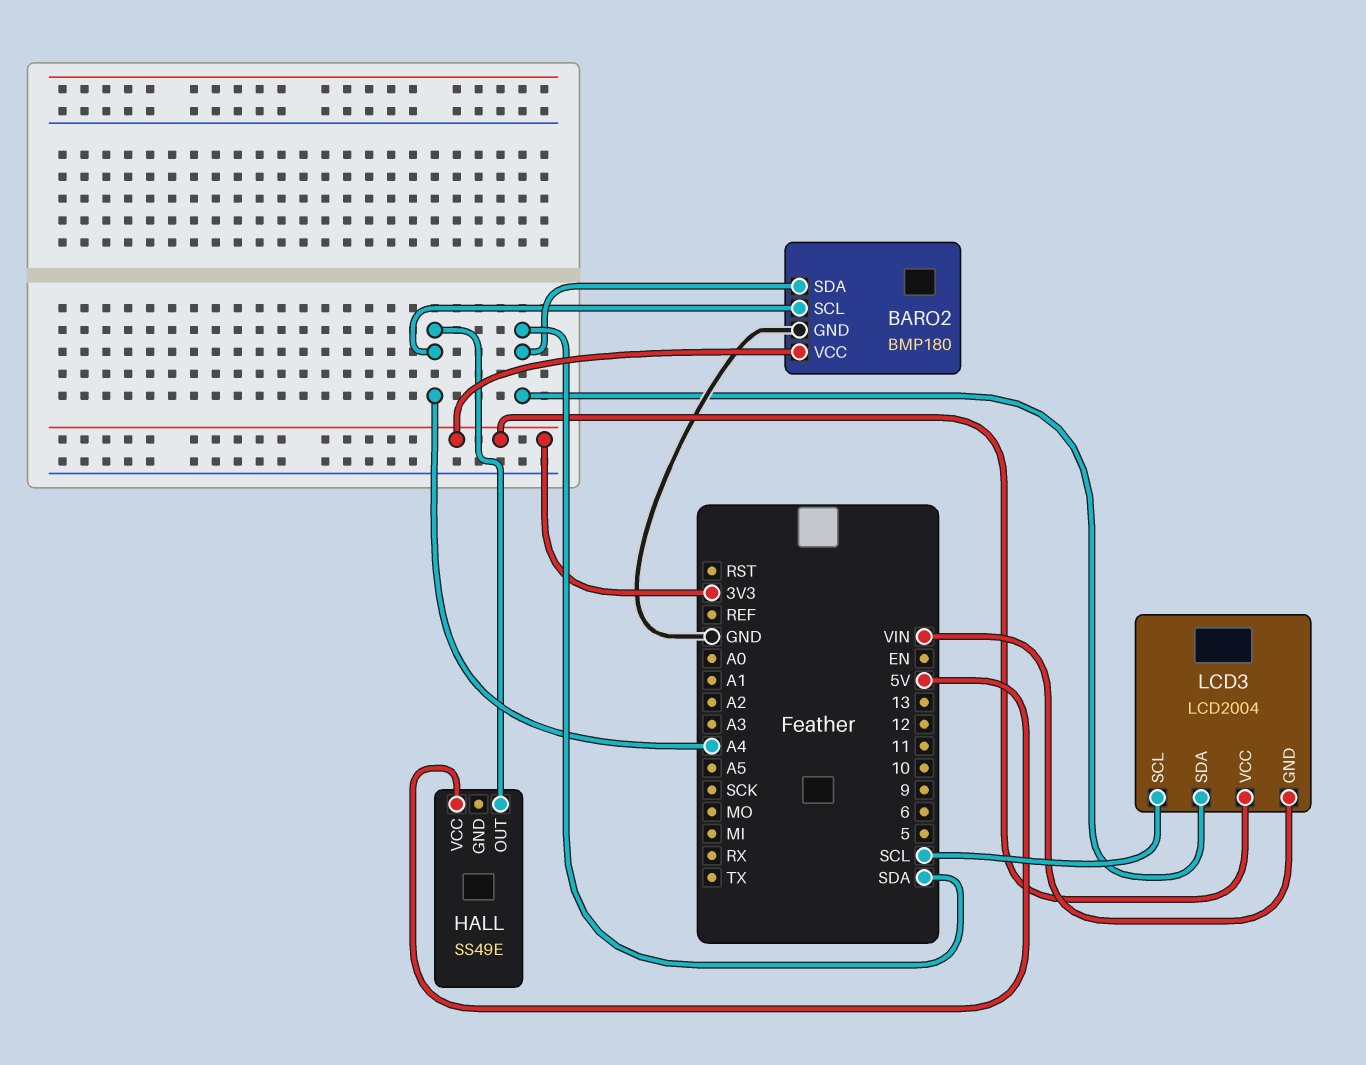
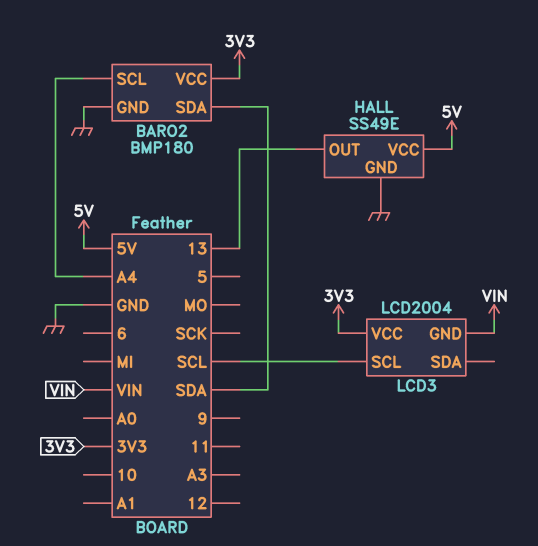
HALL pin GND: none -> GND
HALL pin OUT: A4 -> 13
LCD3 pin SDA: SDA -> none

